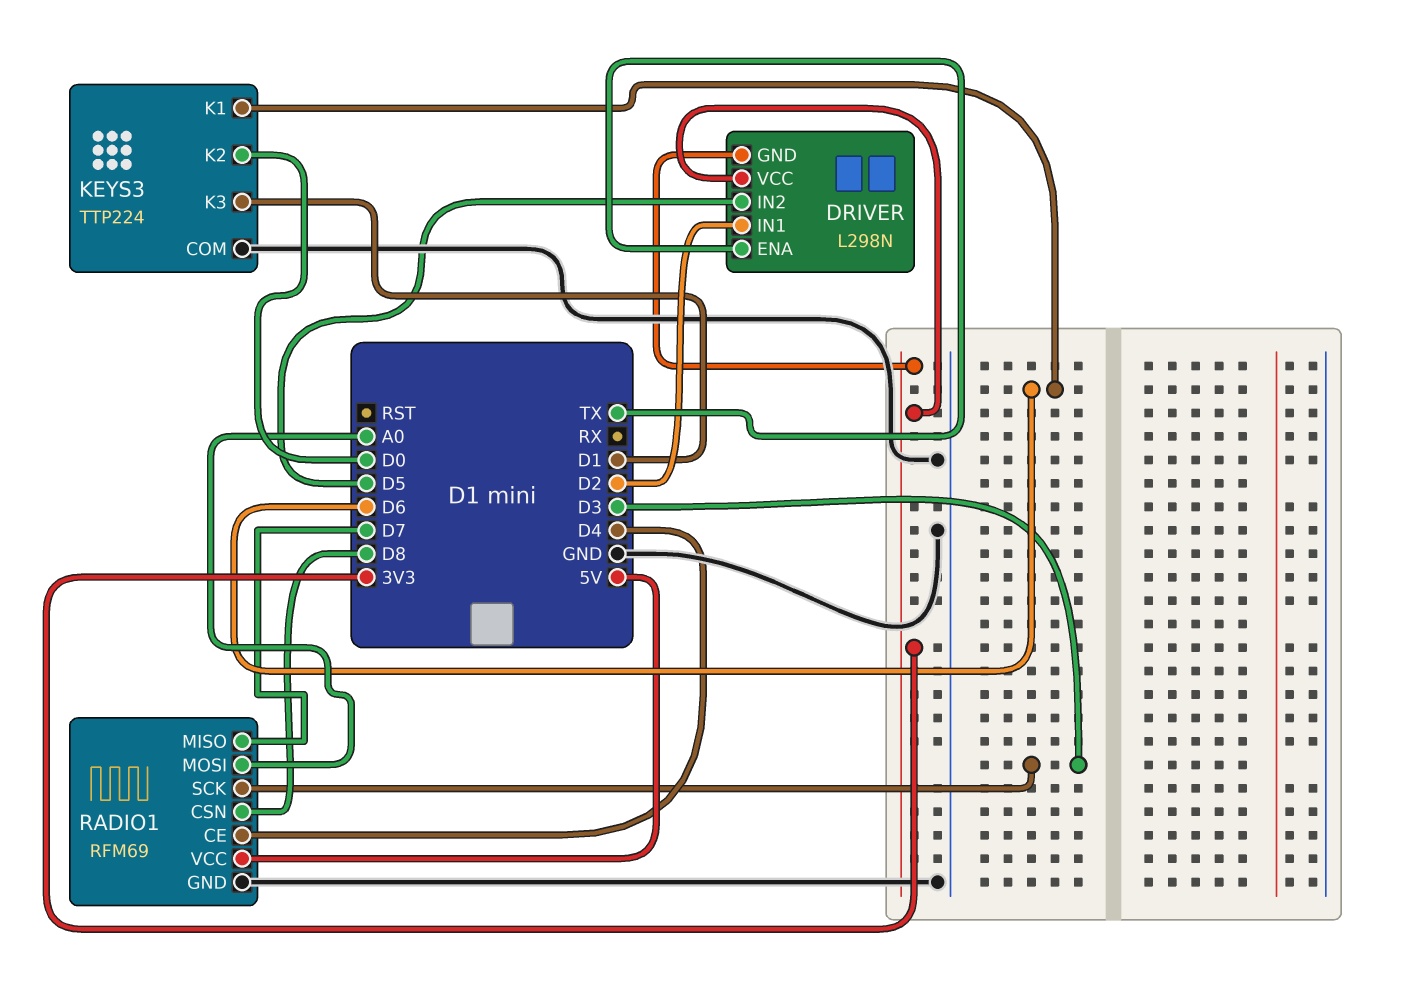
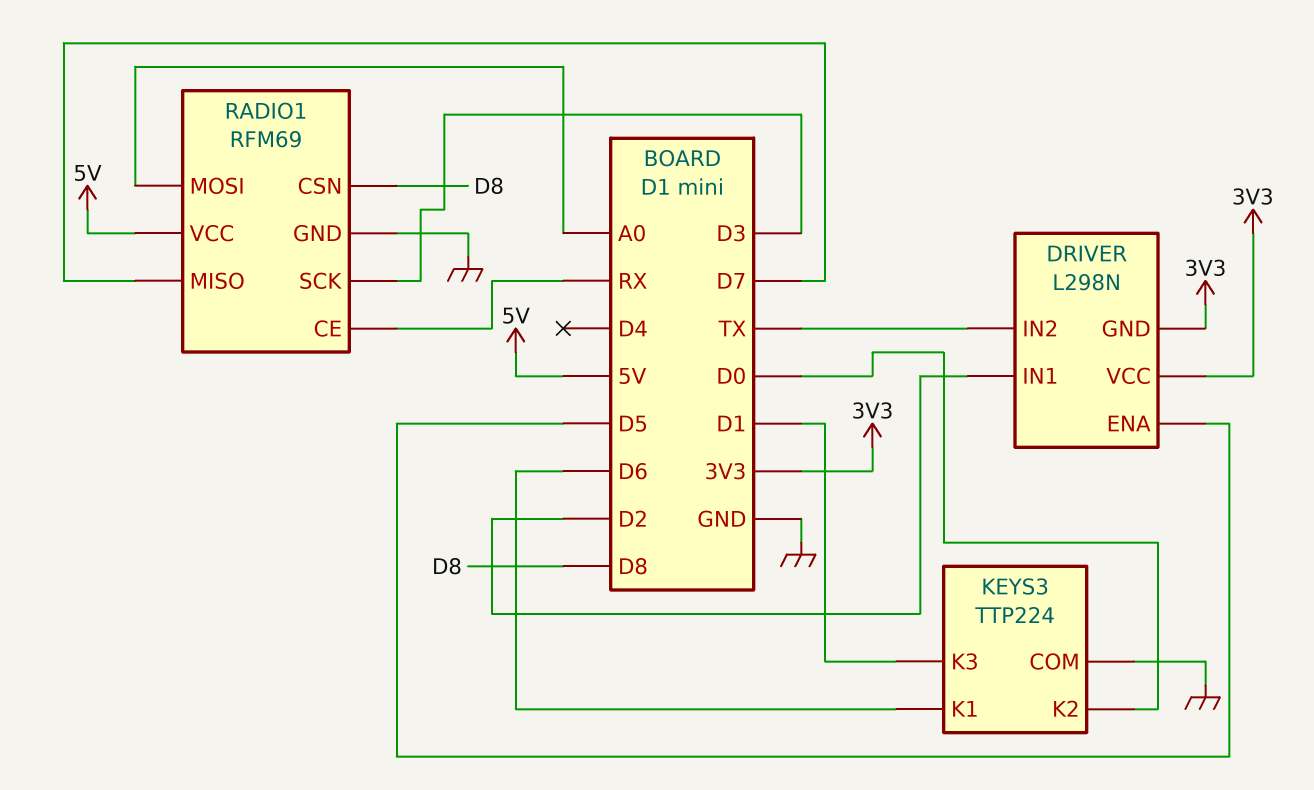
DRIVER pin ENA: TX -> D5
DRIVER pin IN2: D5 -> TX
RADIO1 pin CE: D4 -> RX

